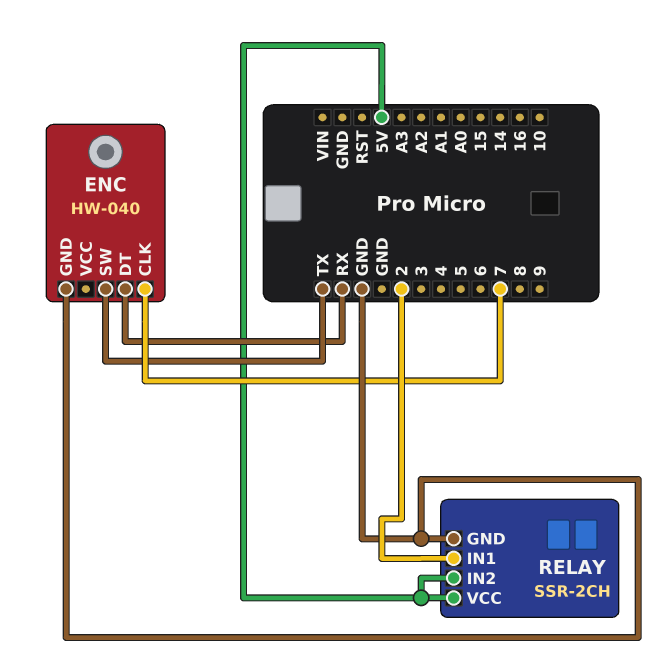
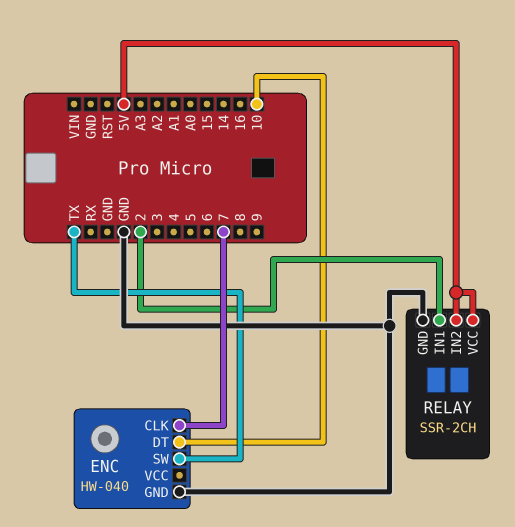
ENC pin DT: RX -> 10

